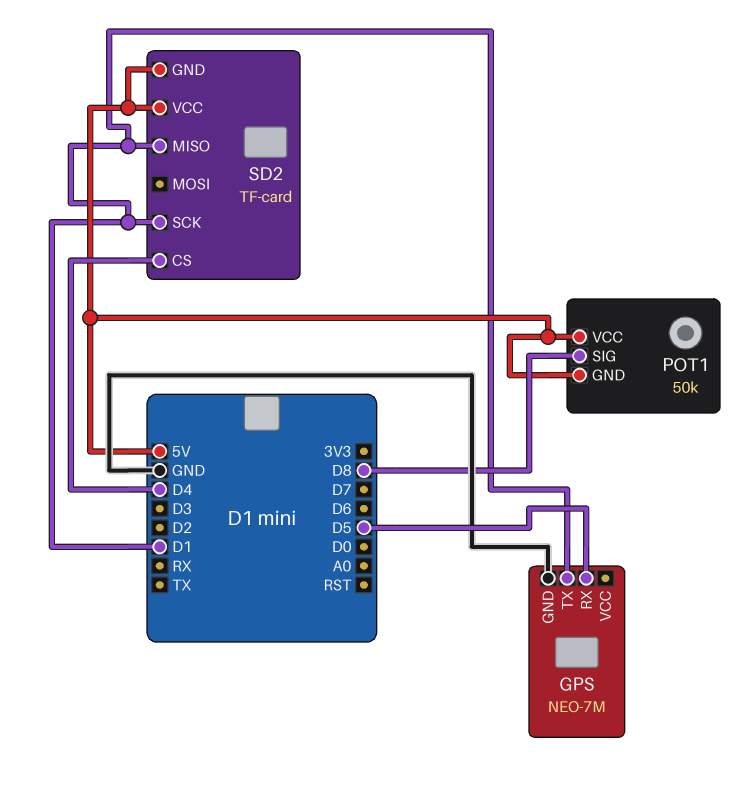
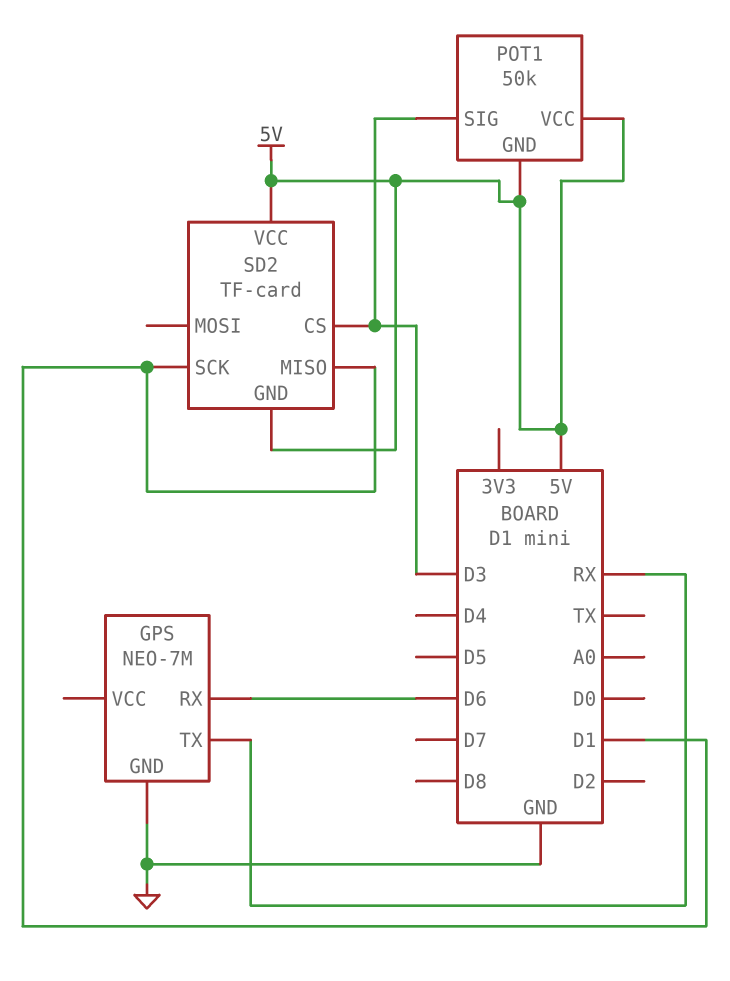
GPS pin RX: D5 -> D6
GPS pin TX: D1 -> RX
POT1 pin SIG: D8 -> D3
SD2 pin CS: D4 -> D3

